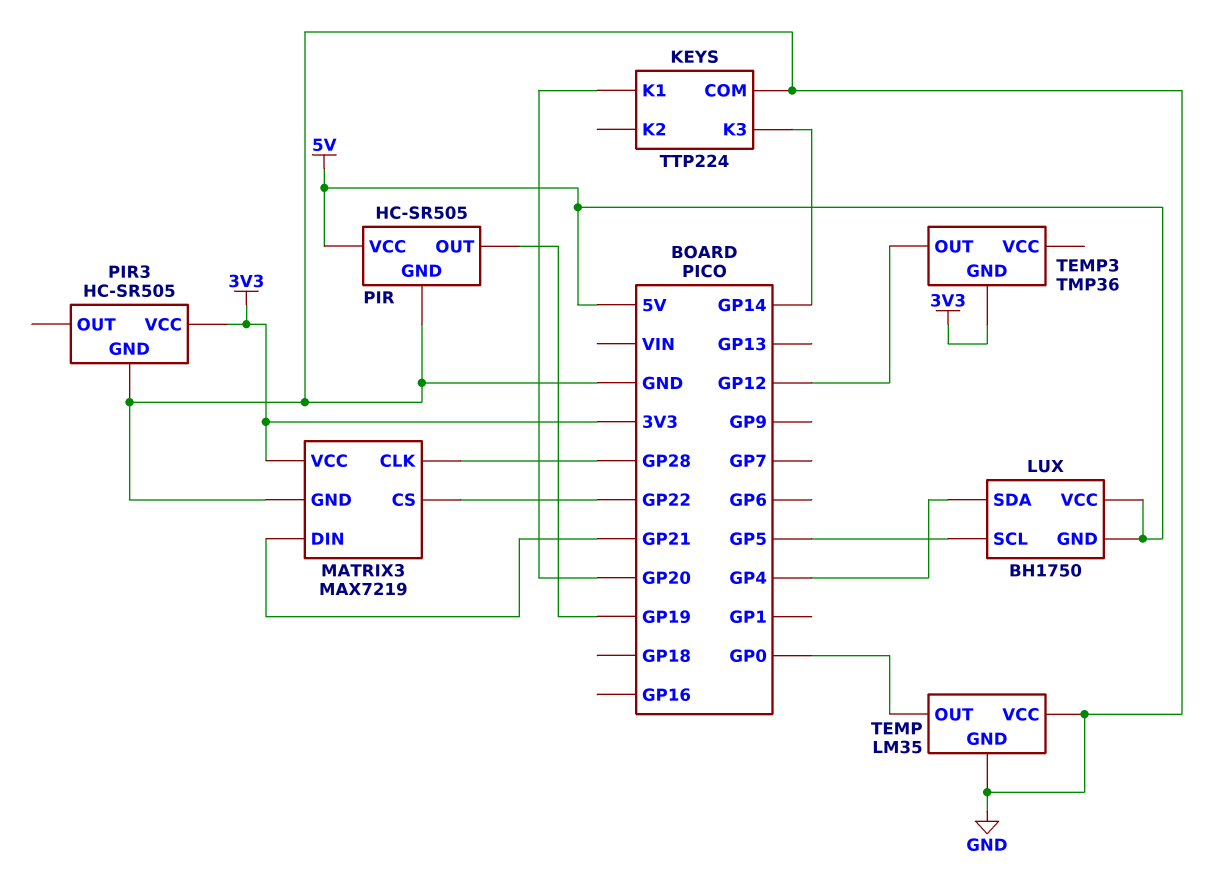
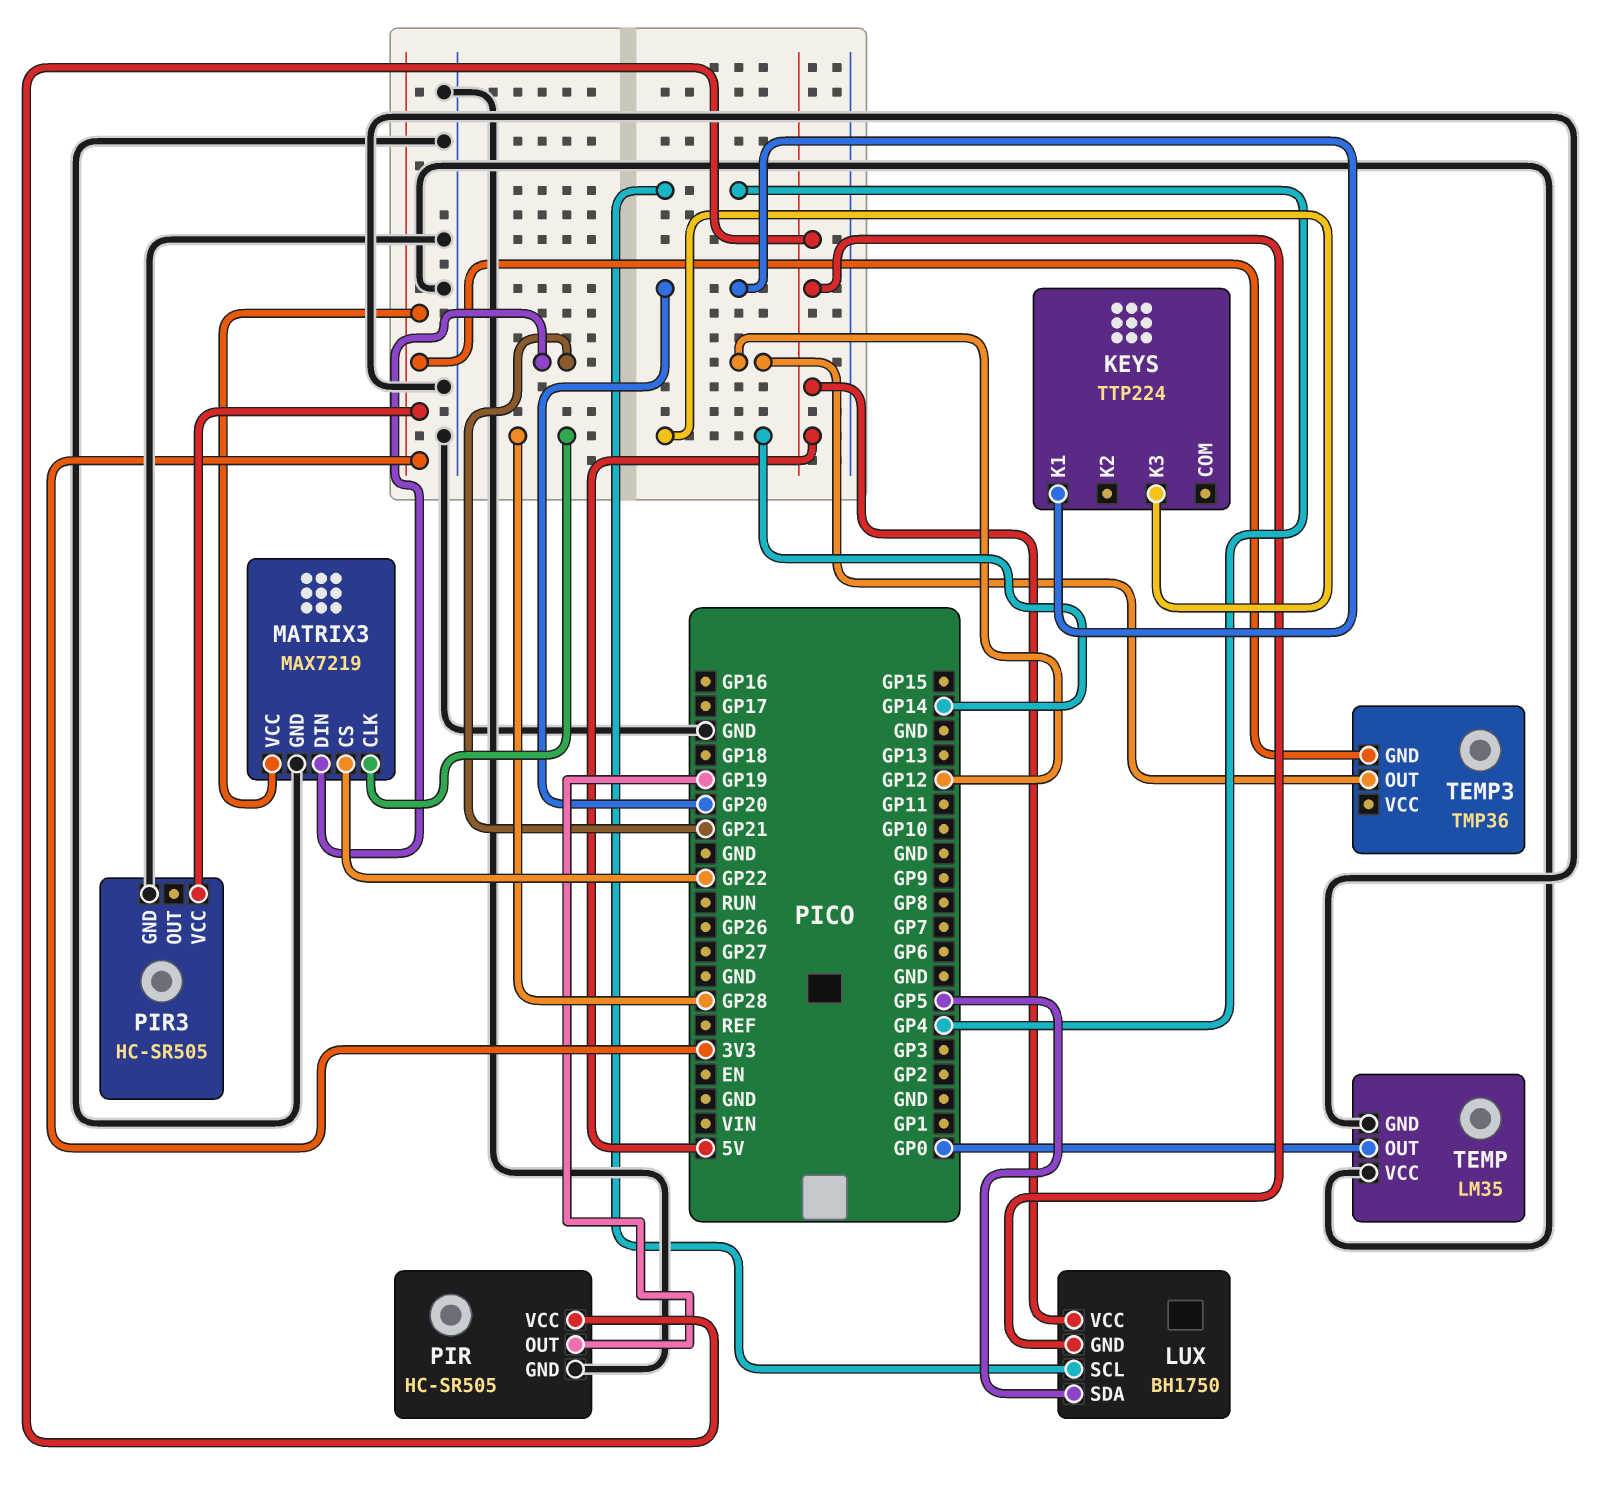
KEYS pin COM: GND -> none
LUX pin SCL: GP5 -> GP4
LUX pin SDA: GP4 -> GP5

